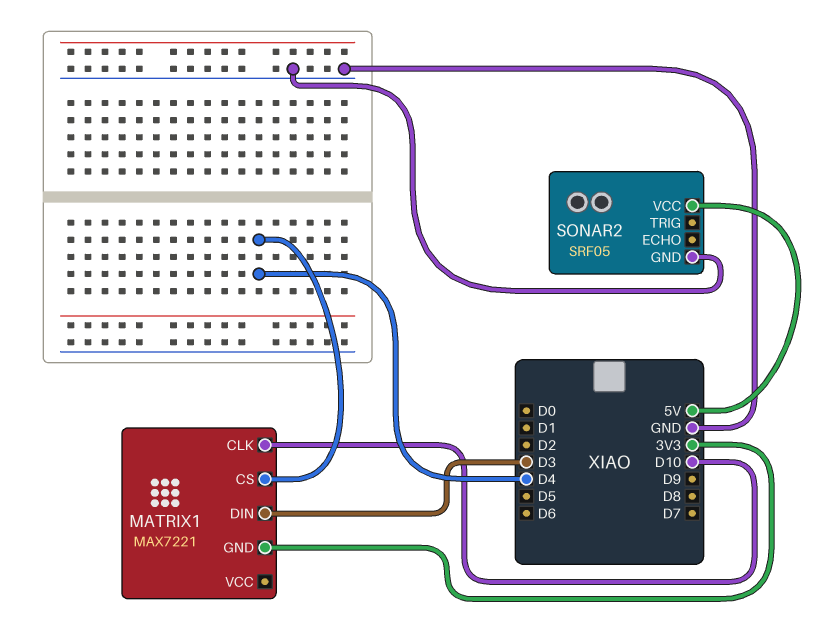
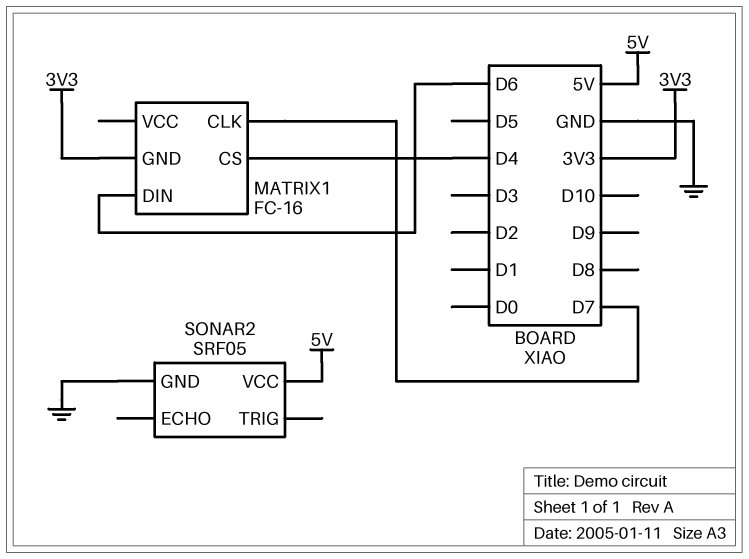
MATRIX1: MAX7221 -> FC-16
MATRIX1 pin CLK: D10 -> D7
MATRIX1 pin DIN: D3 -> D6

